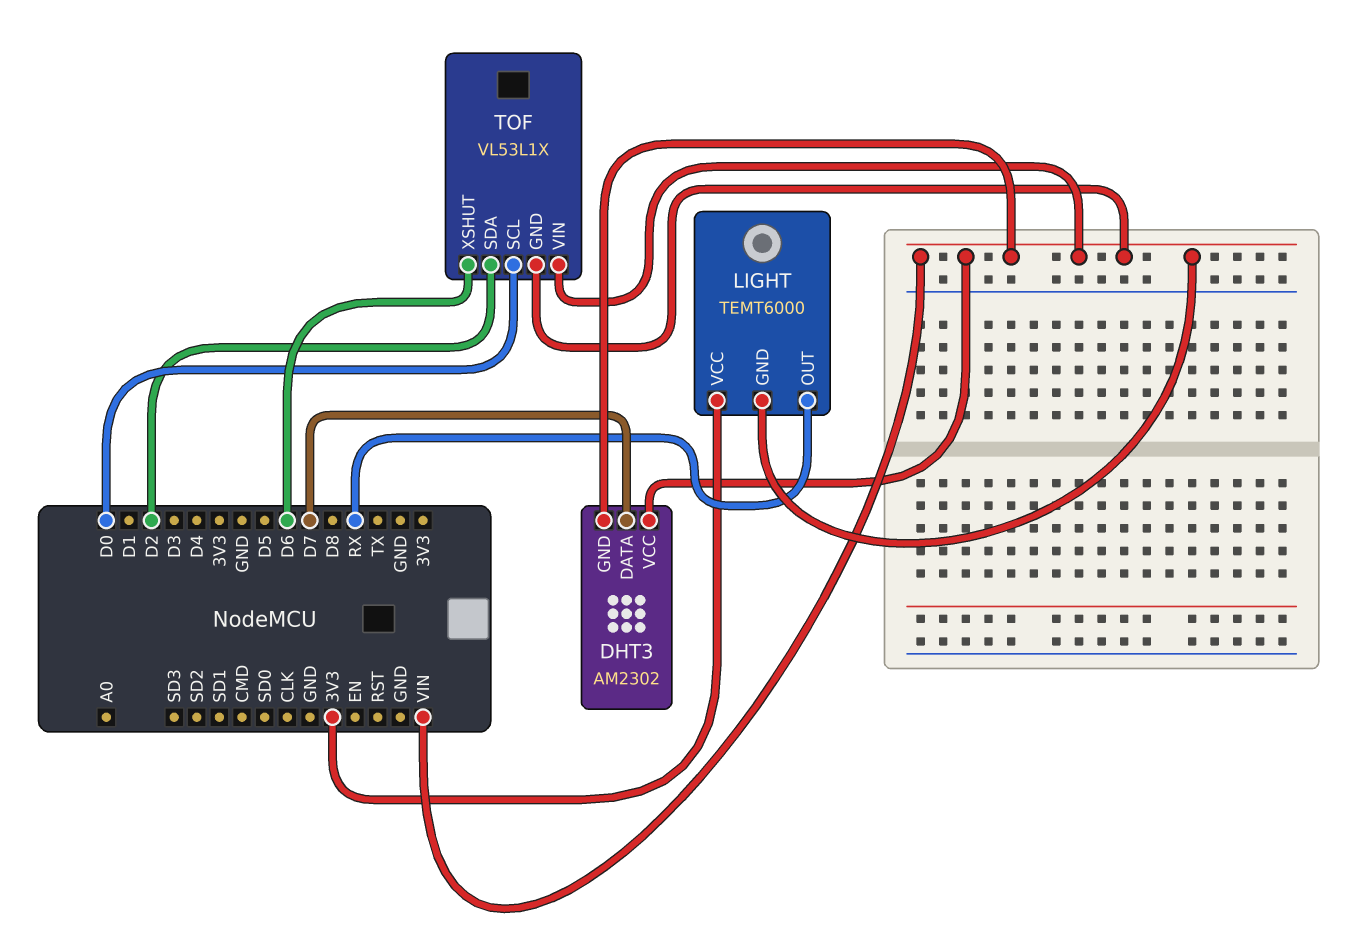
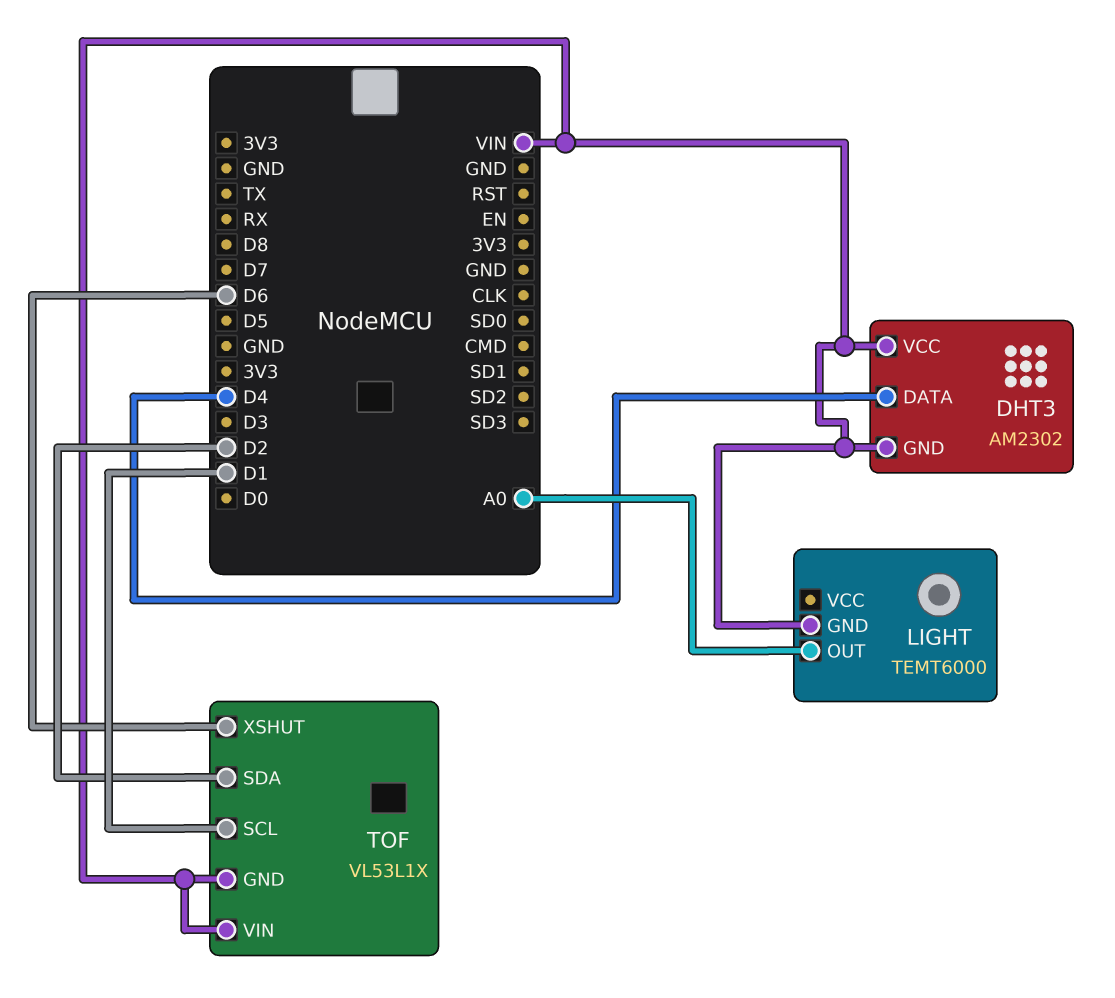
DHT3 pin DATA: D7 -> D4
LIGHT pin OUT: RX -> A0
LIGHT pin VCC: 3V3 -> none
TOF pin SCL: D0 -> D1

